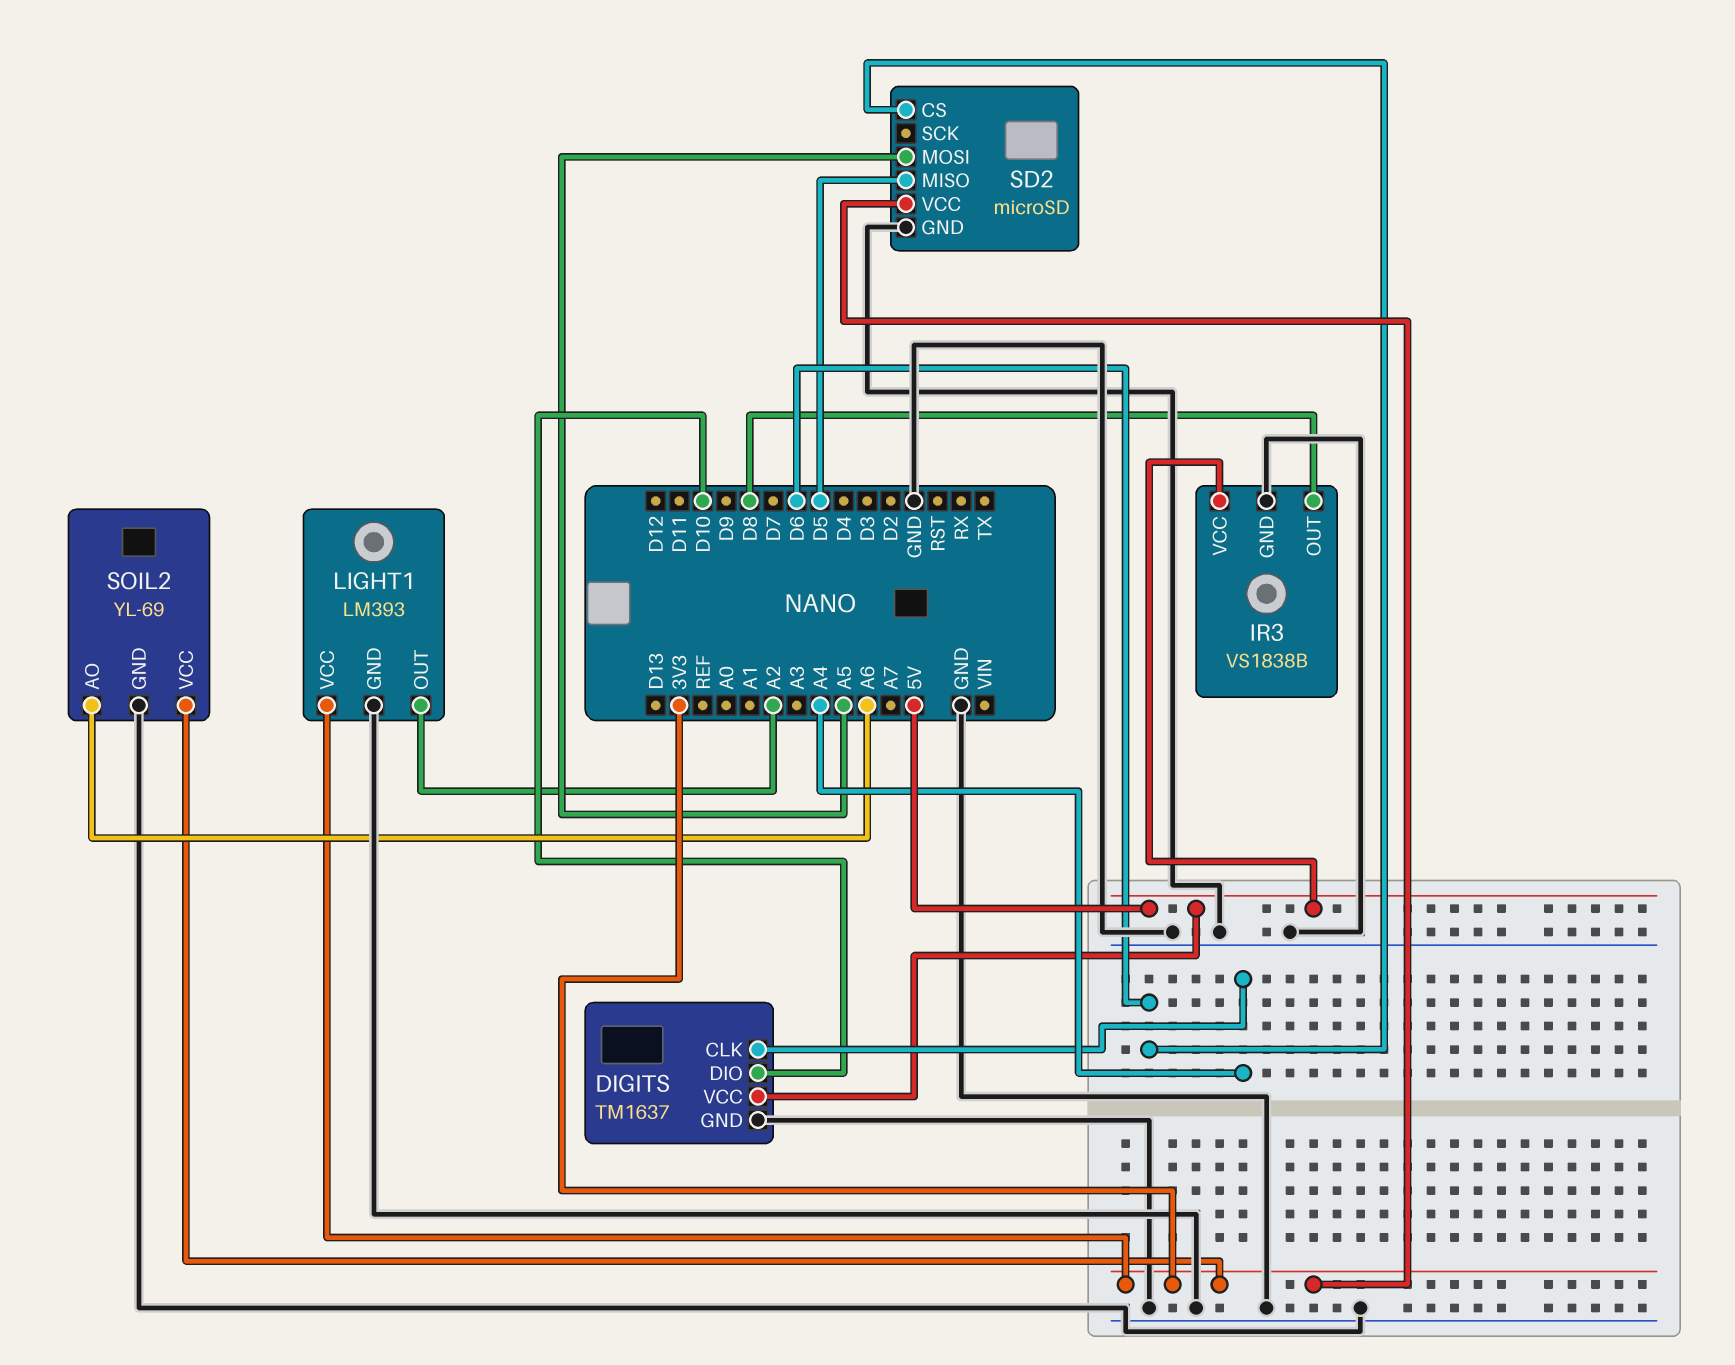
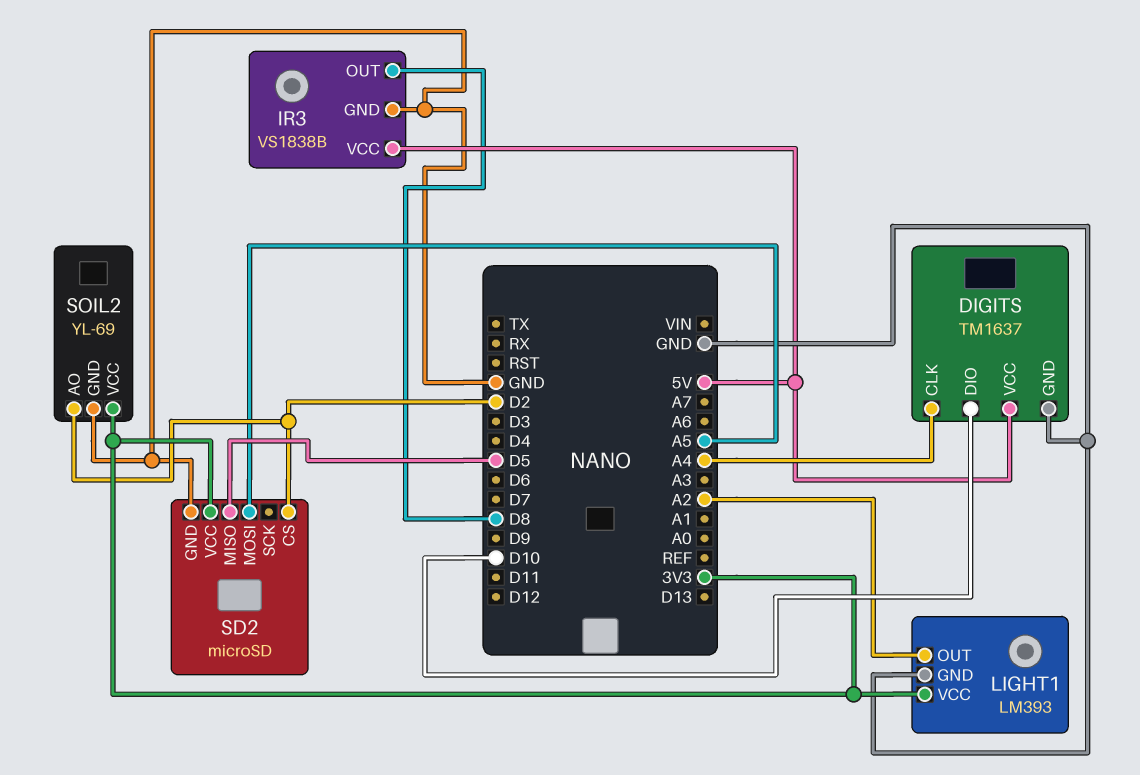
SD2 pin CS: D6 -> D2
SOIL2 pin AO: A6 -> D2

